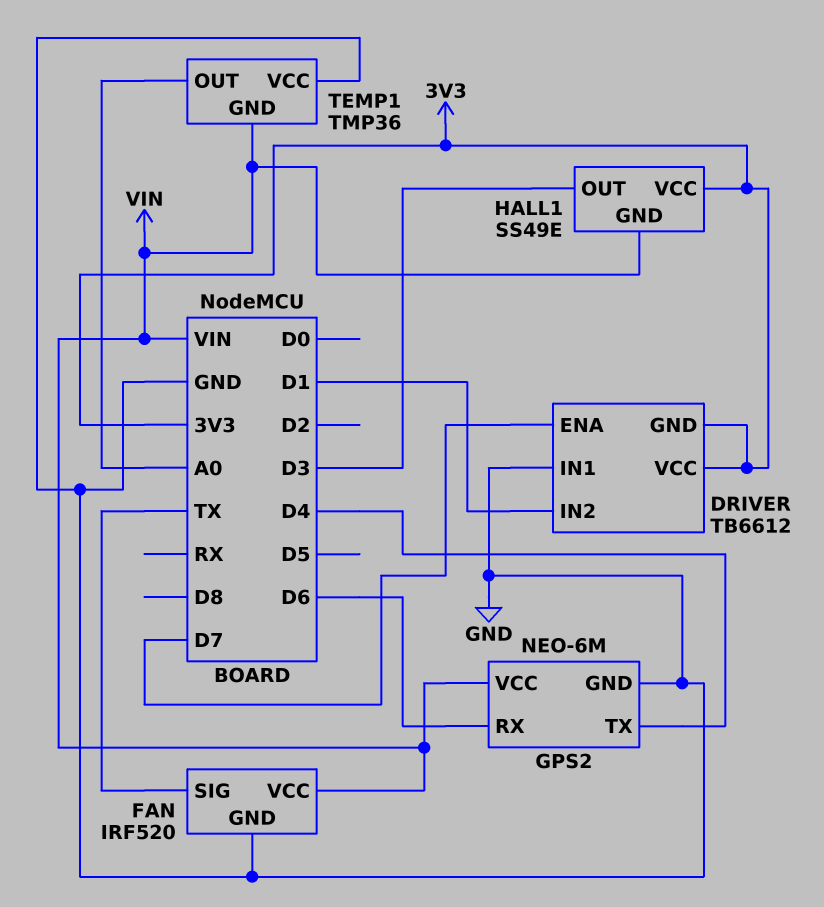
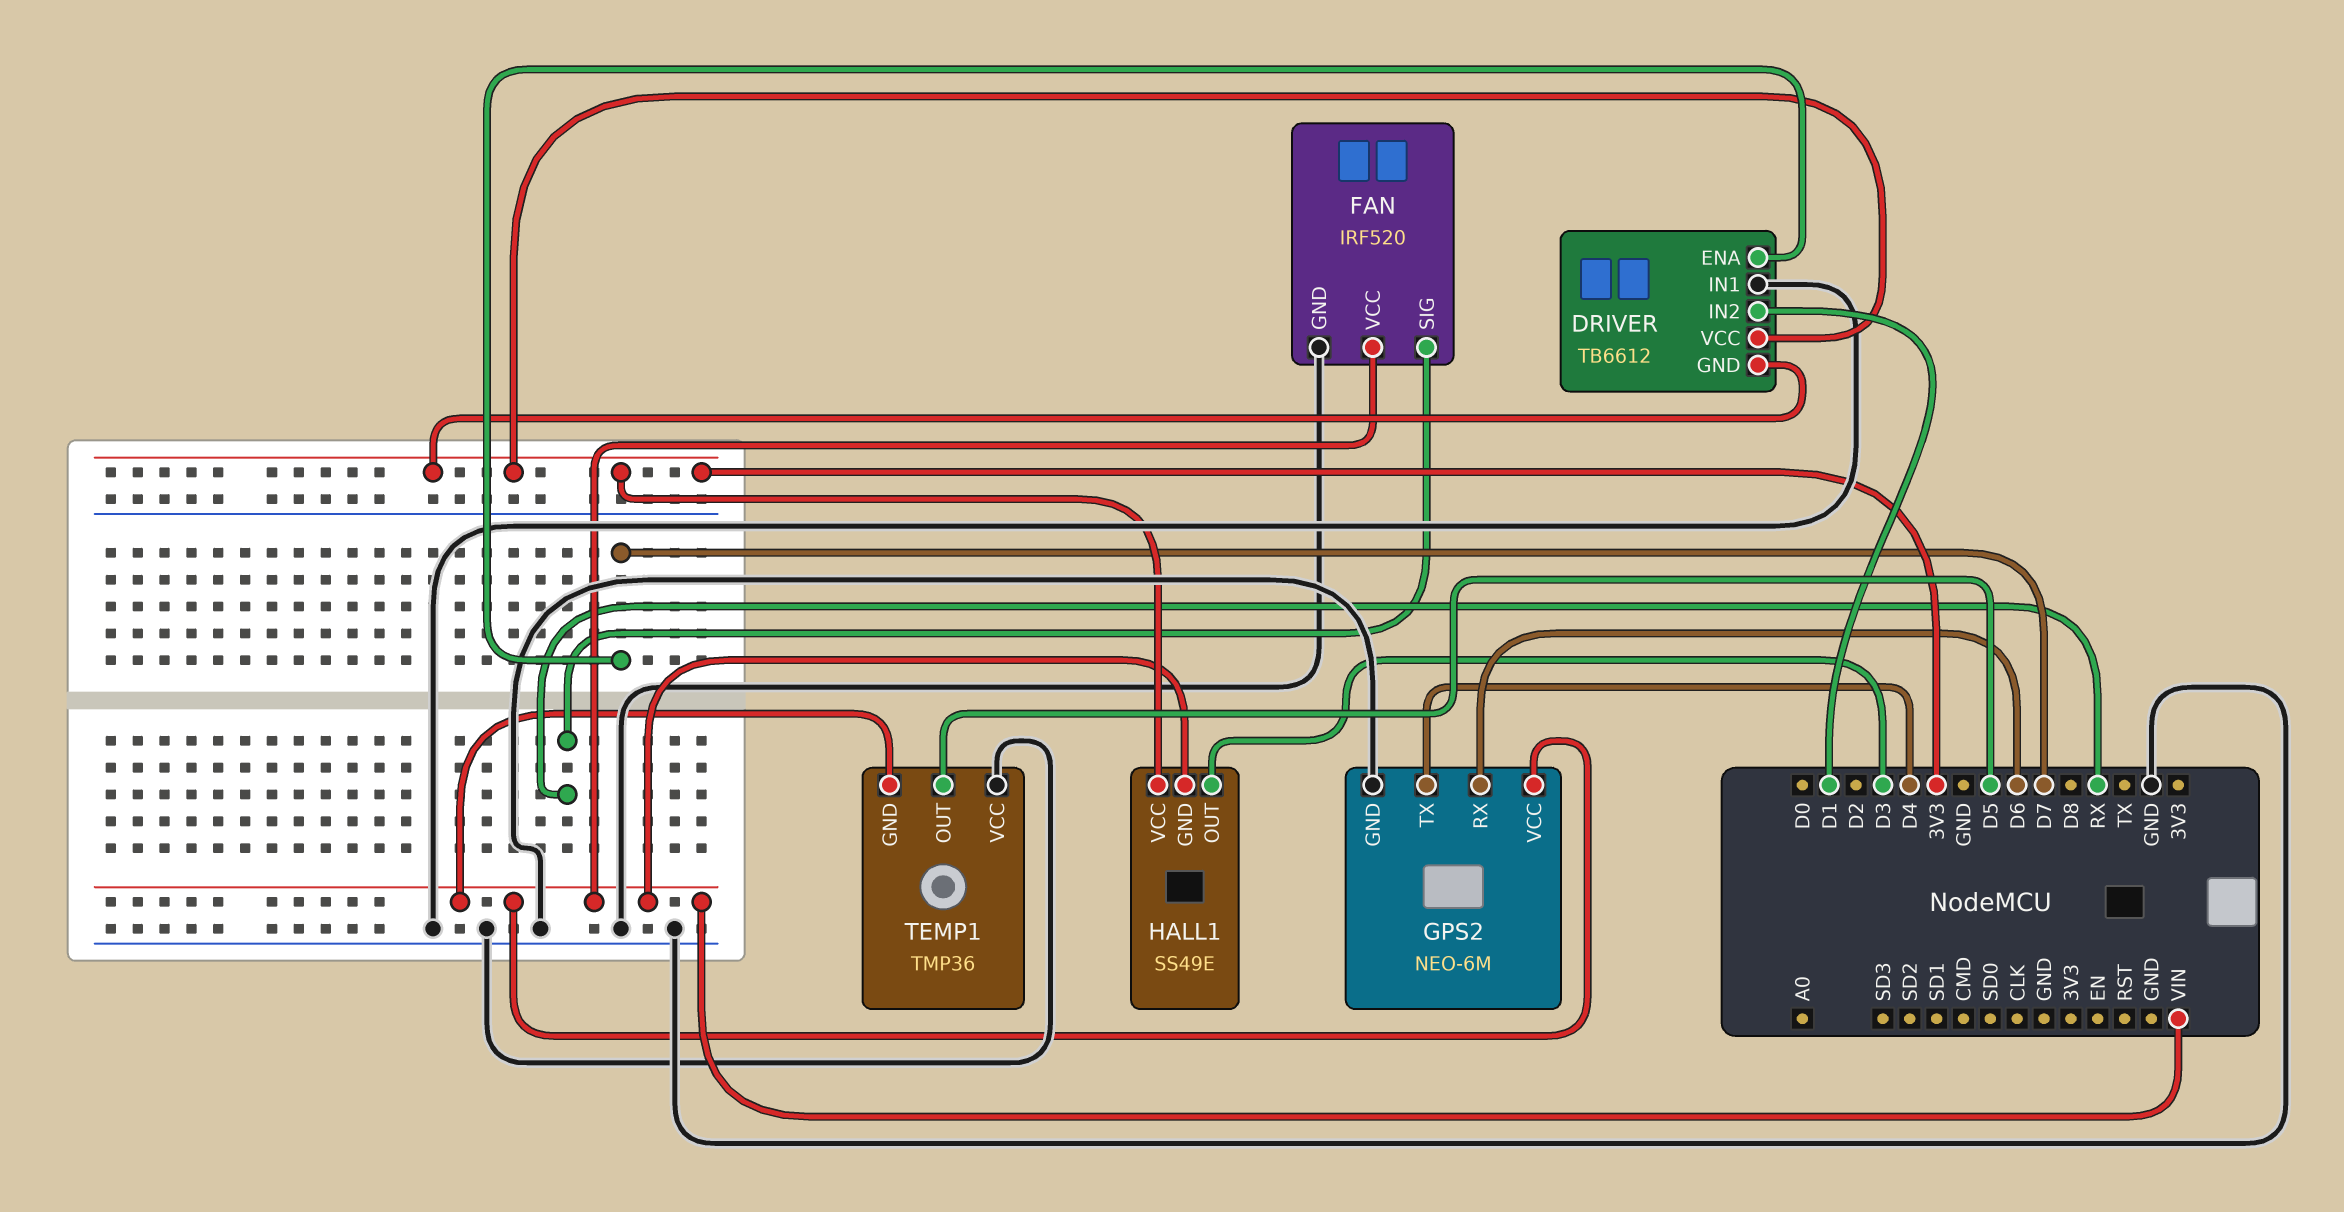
FAN pin SIG: TX -> RX
TEMP1 pin OUT: A0 -> D5

